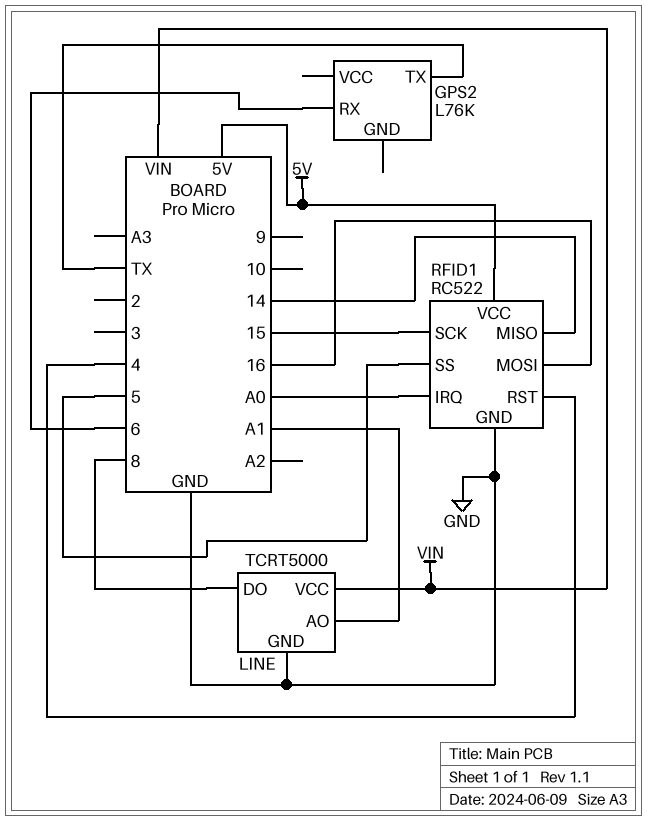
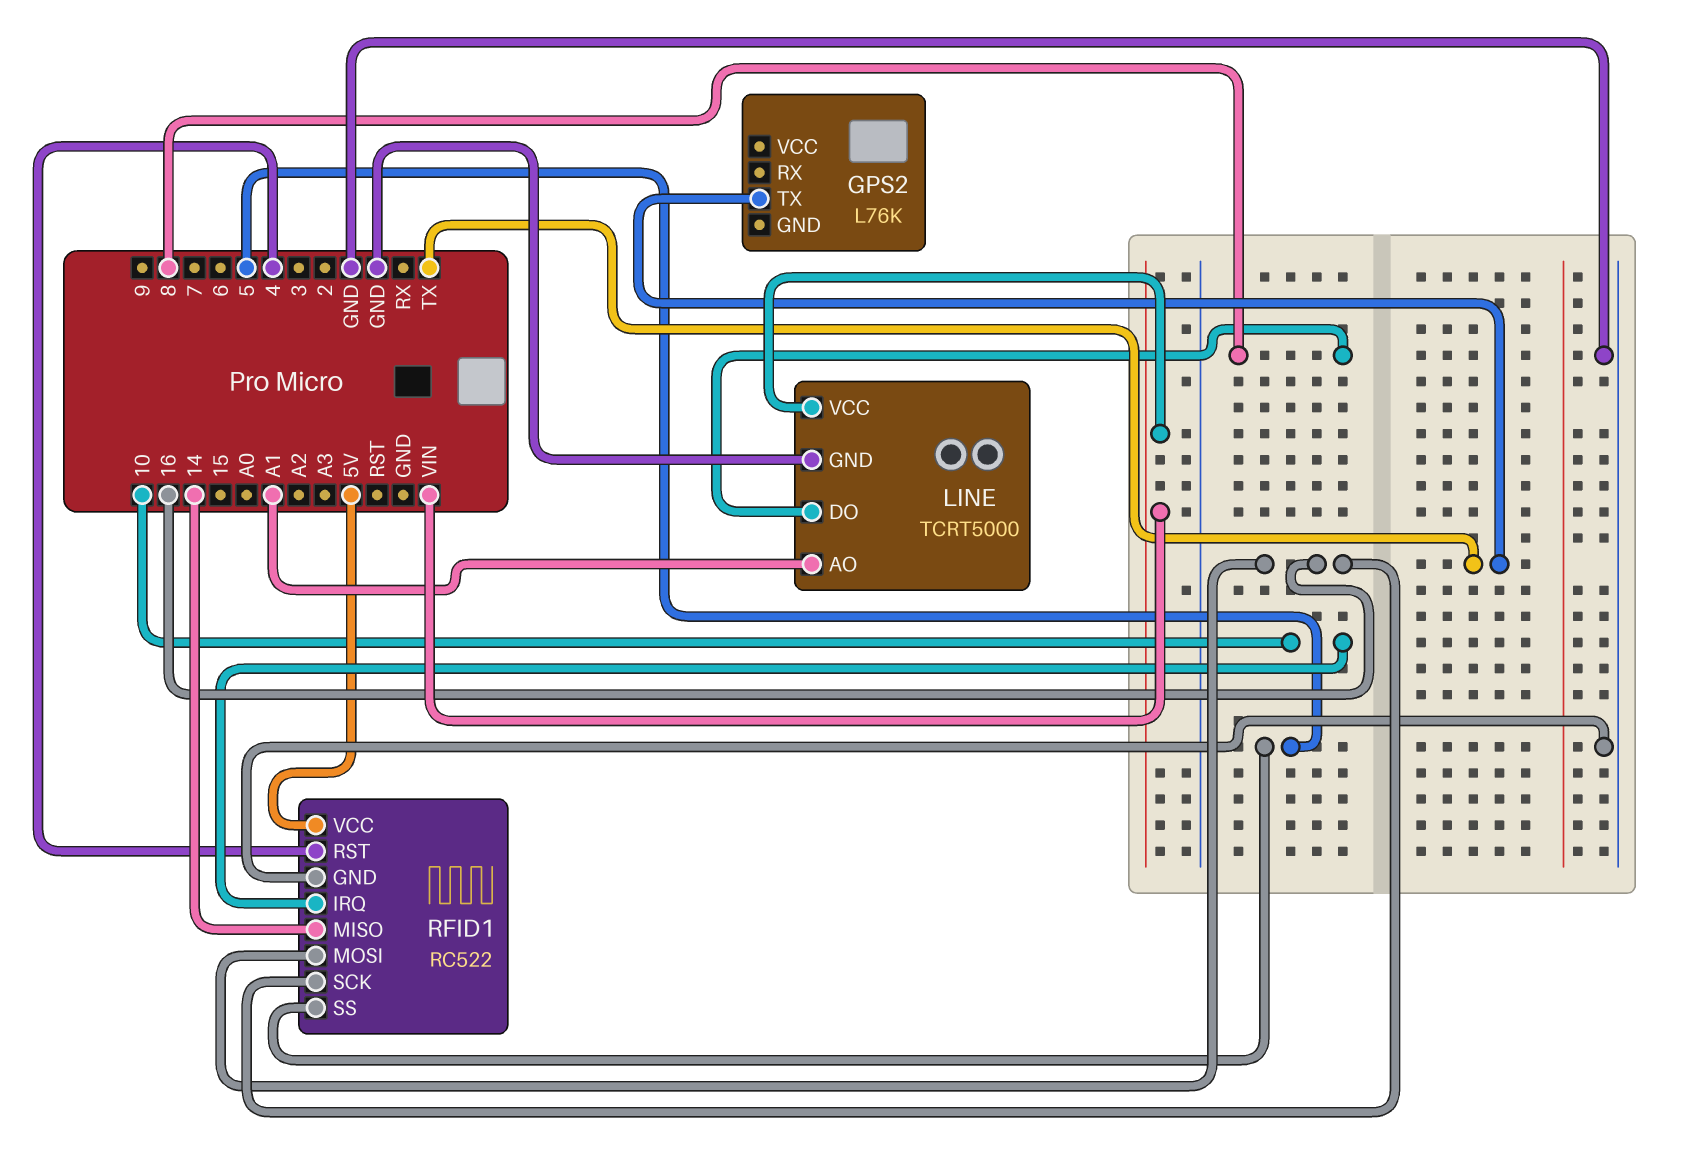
GPS2 pin RX: 6 -> none
RFID1 pin IRQ: A0 -> 10
RFID1 pin SCK: 15 -> 16

